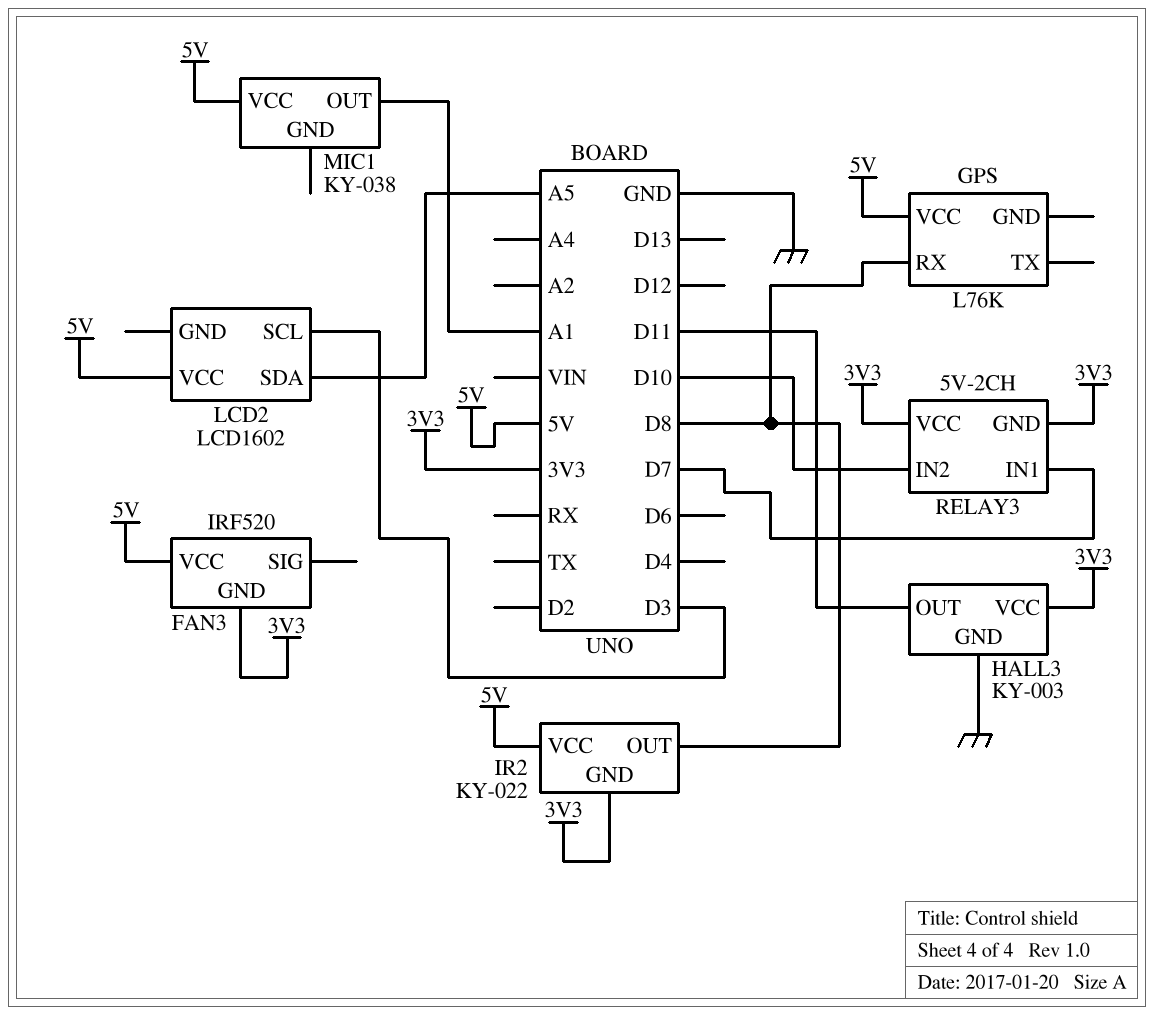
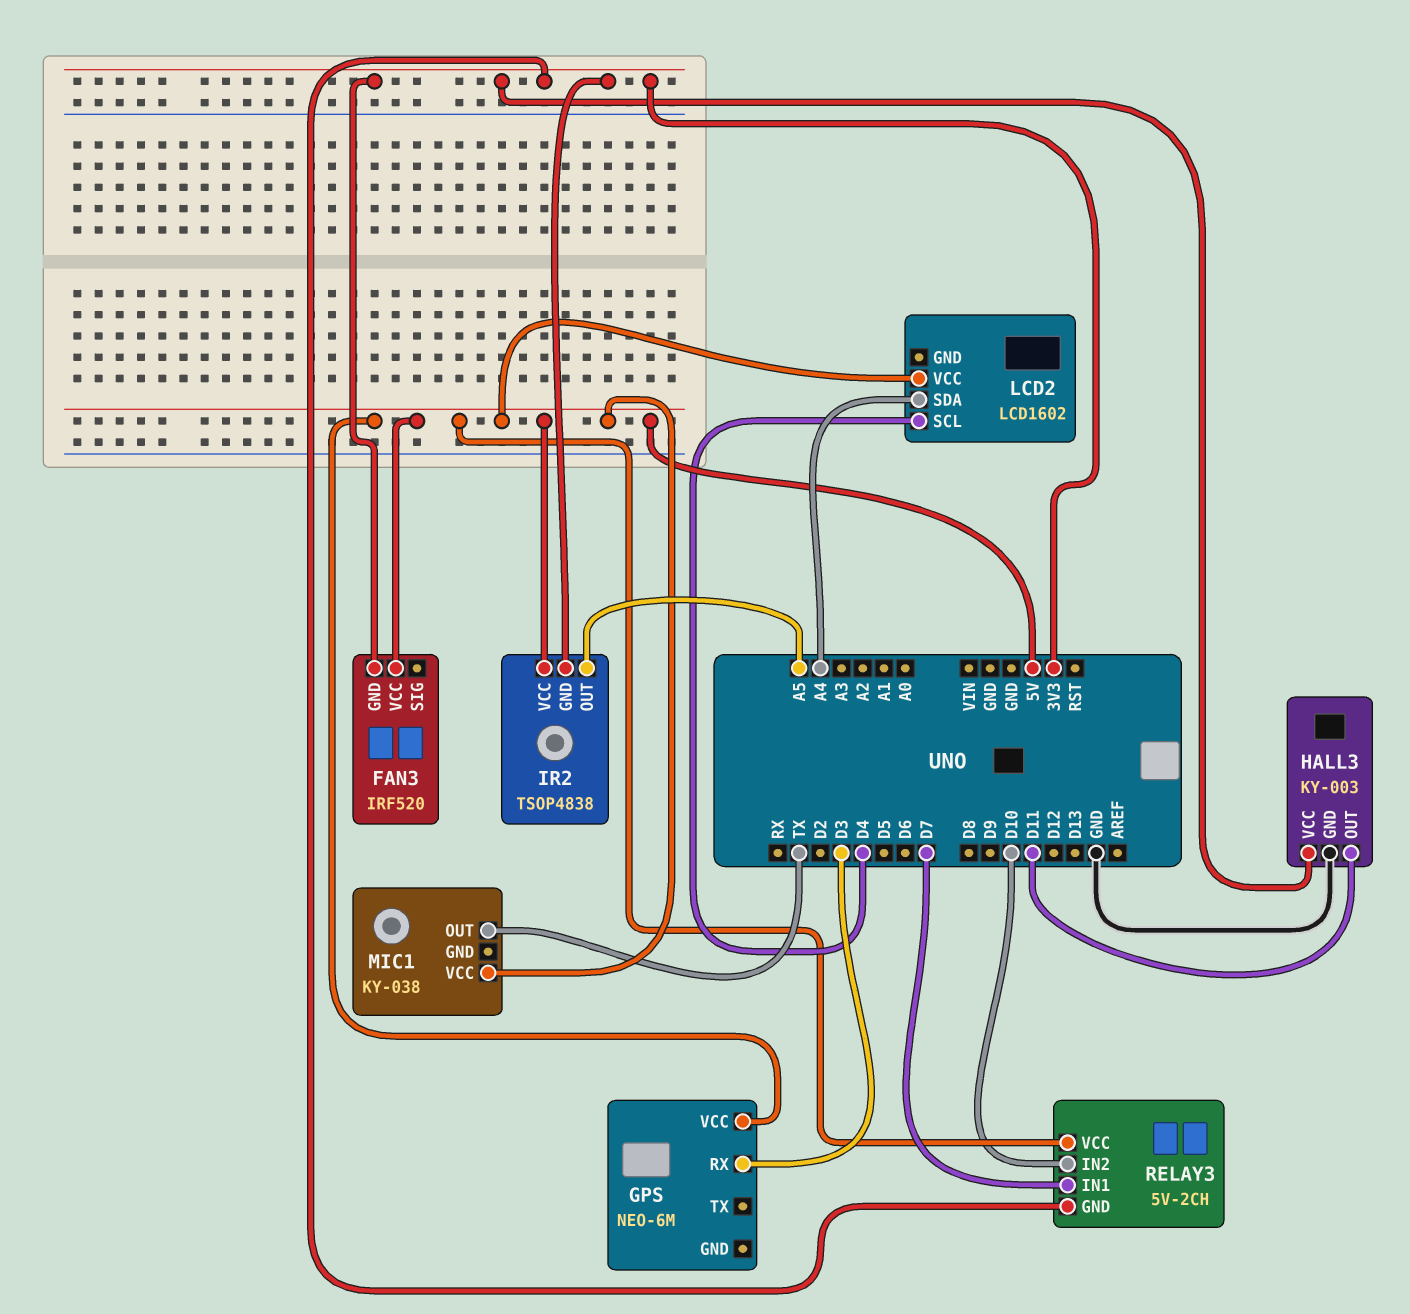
GPS: L76K -> NEO-6M
GPS pin RX: D8 -> D3
IR2: KY-022 -> TSOP4838
IR2 pin OUT: D8 -> A5
LCD2 pin SCL: D3 -> D4
LCD2 pin SDA: A5 -> A4
MIC1 pin OUT: A1 -> TX
RELAY3 pin VCC: 3V3 -> 5V

